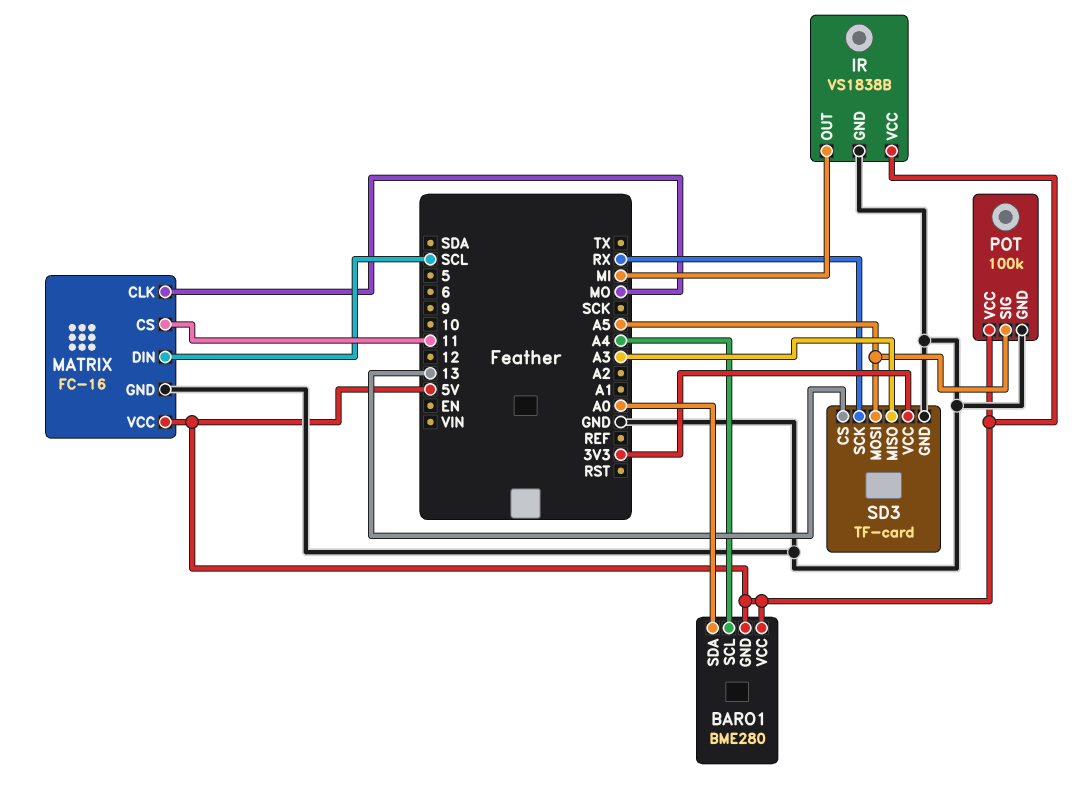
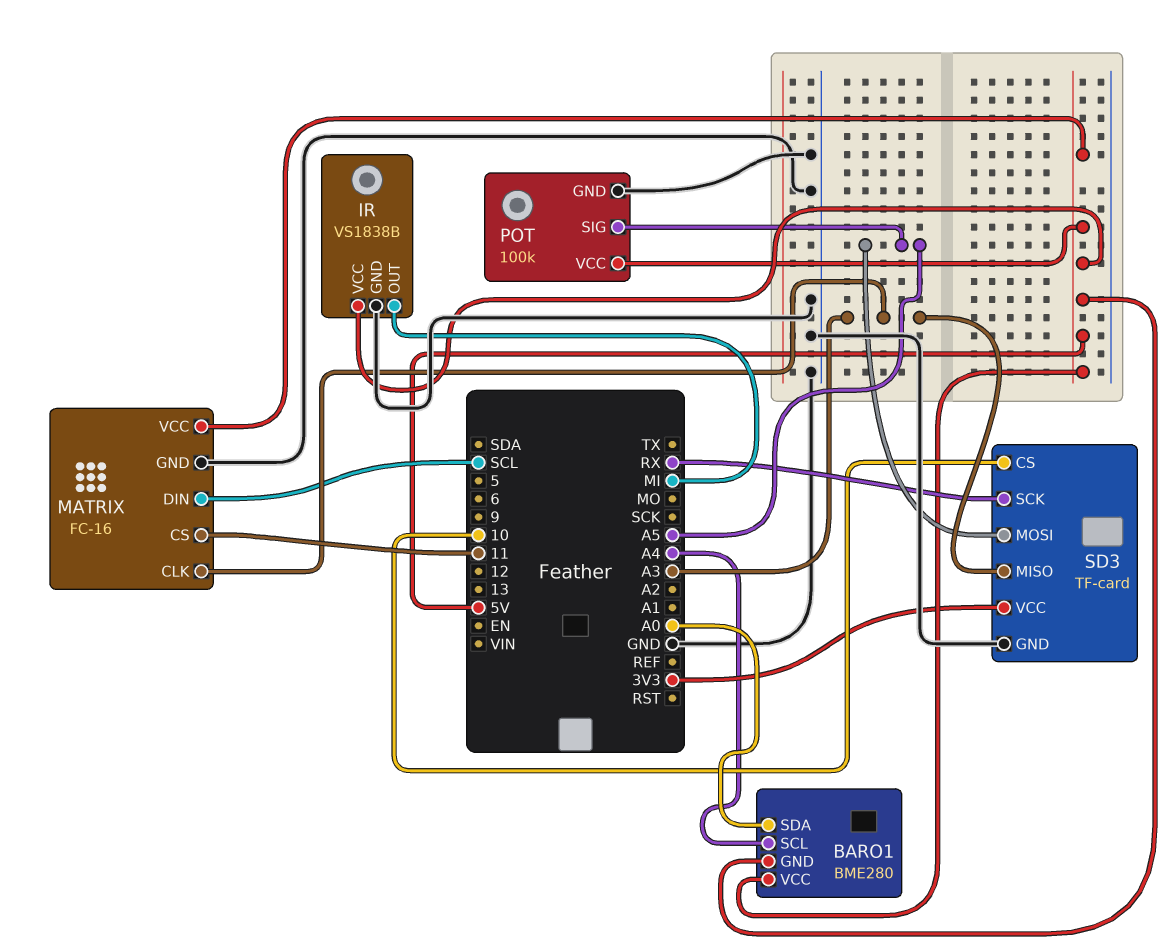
MATRIX pin CLK: MO -> A3
SD3 pin CS: 13 -> 10

